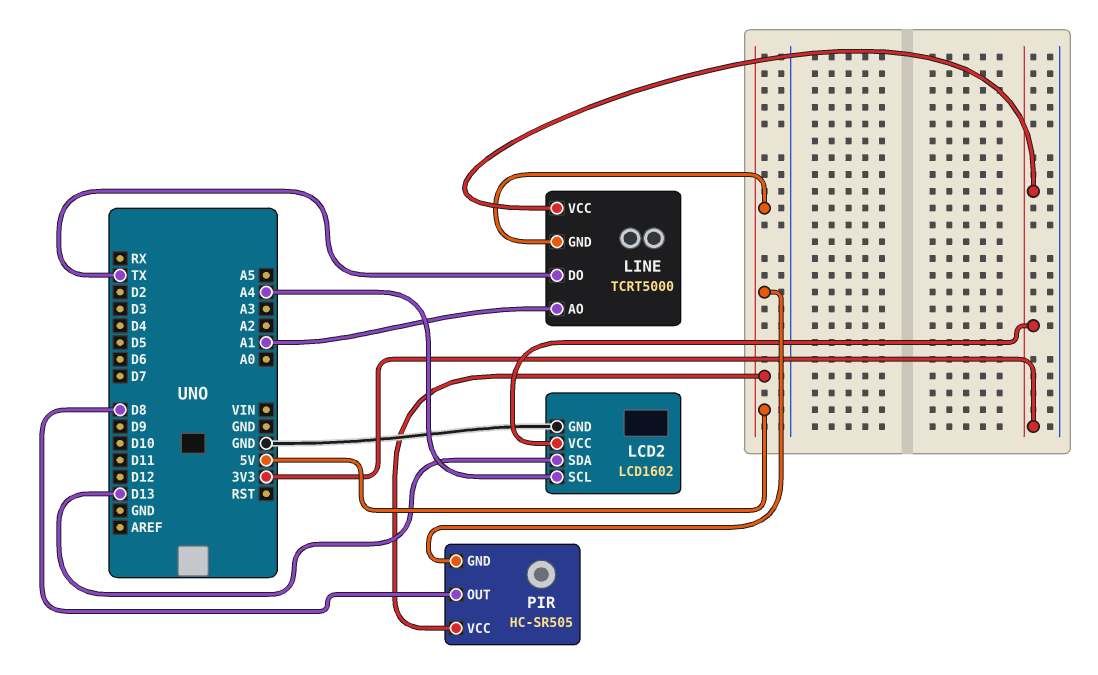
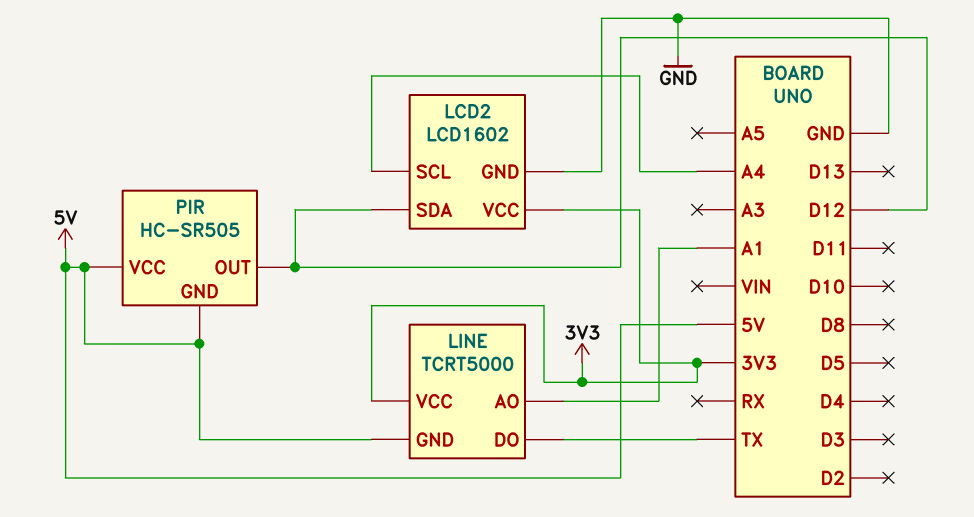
LCD2 pin SDA: D13 -> D12
PIR pin OUT: D8 -> D12

